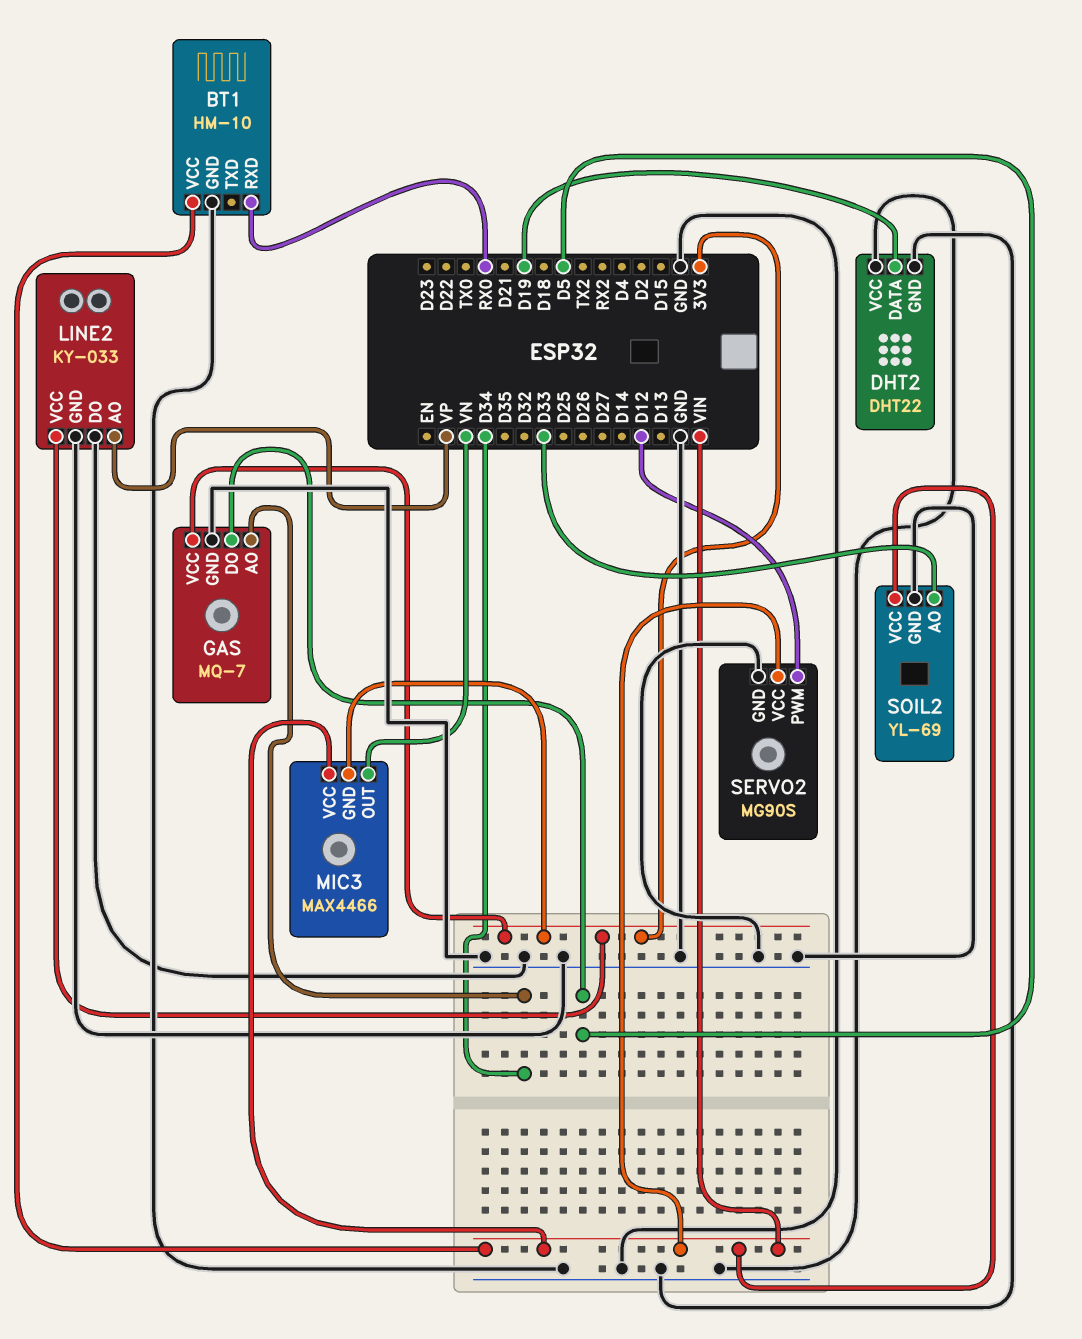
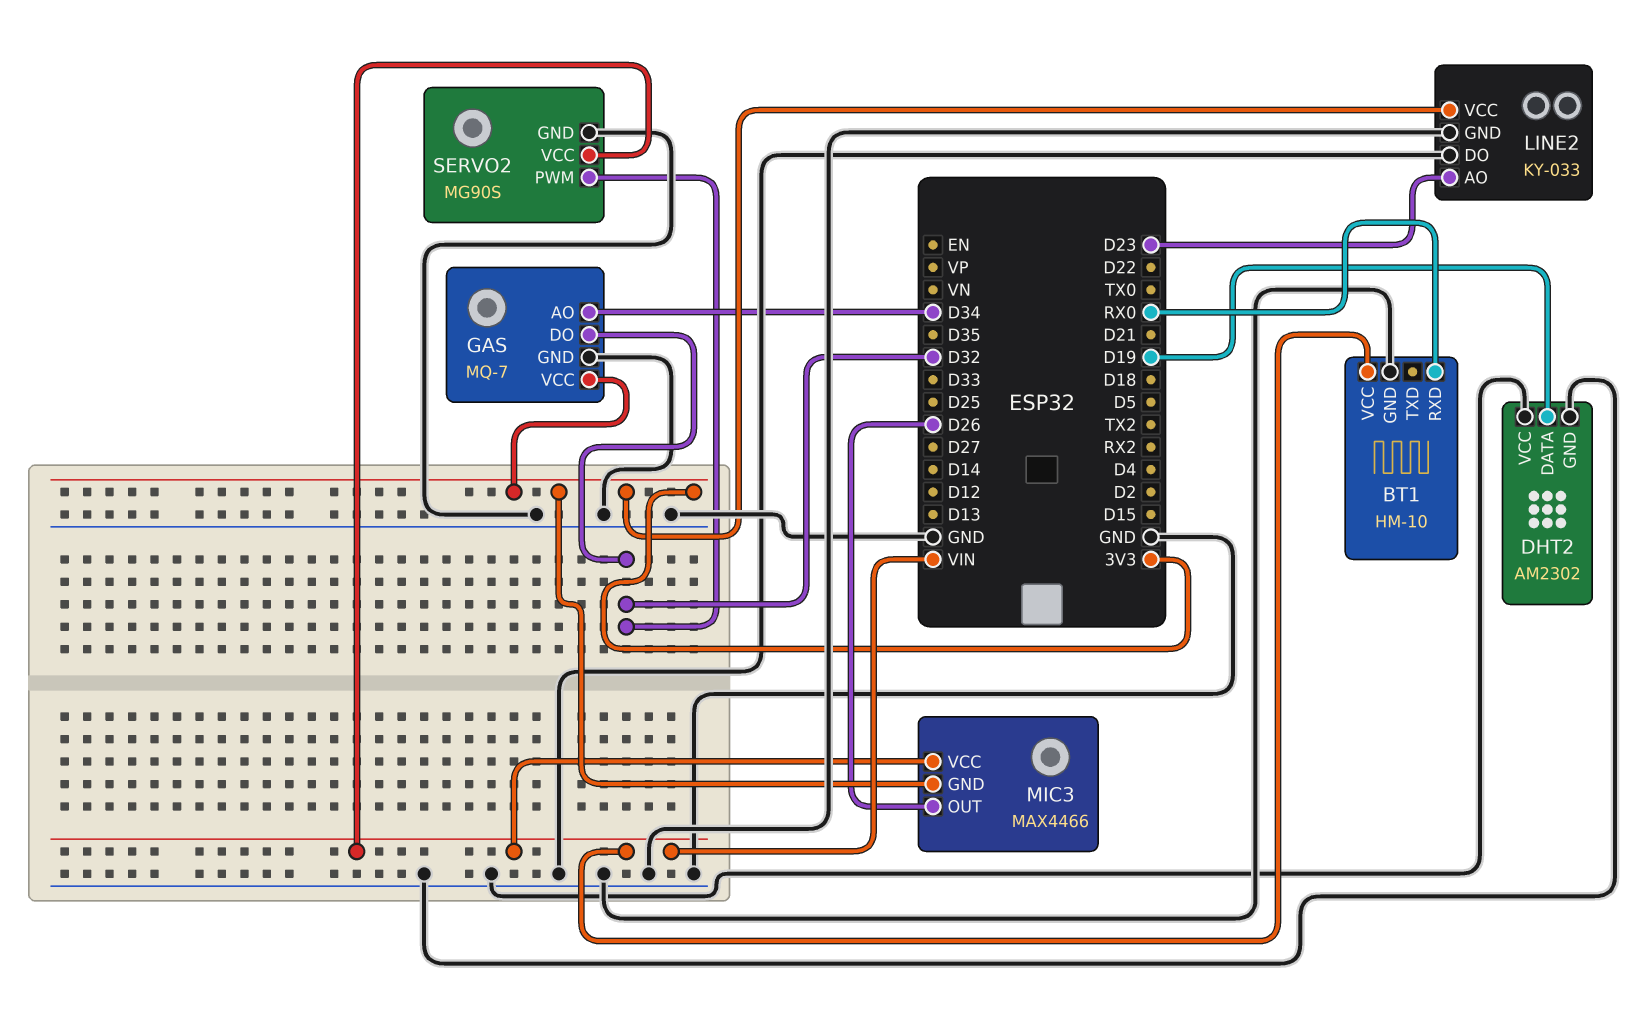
DHT2: DHT22 -> AM2302
GAS pin DO: D5 -> D32
LINE2 pin AO: VP -> D23
MIC3 pin OUT: VN -> D26
SERVO2 pin PWM: D12 -> D32
SOIL2: YL-69 -> none
SOIL2 pin AO: D33 -> none
SOIL2 pin GND: GND -> none
SOIL2 pin VCC: VIN -> none

